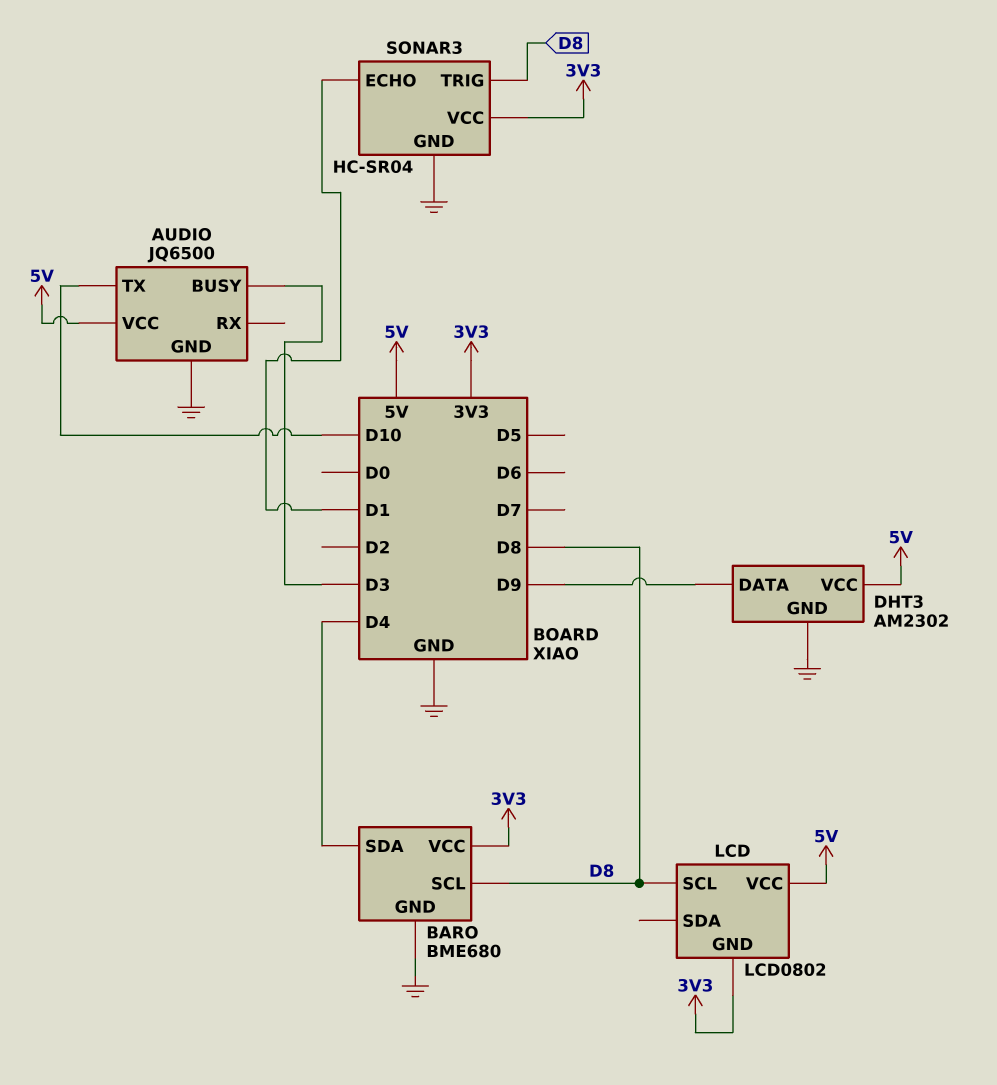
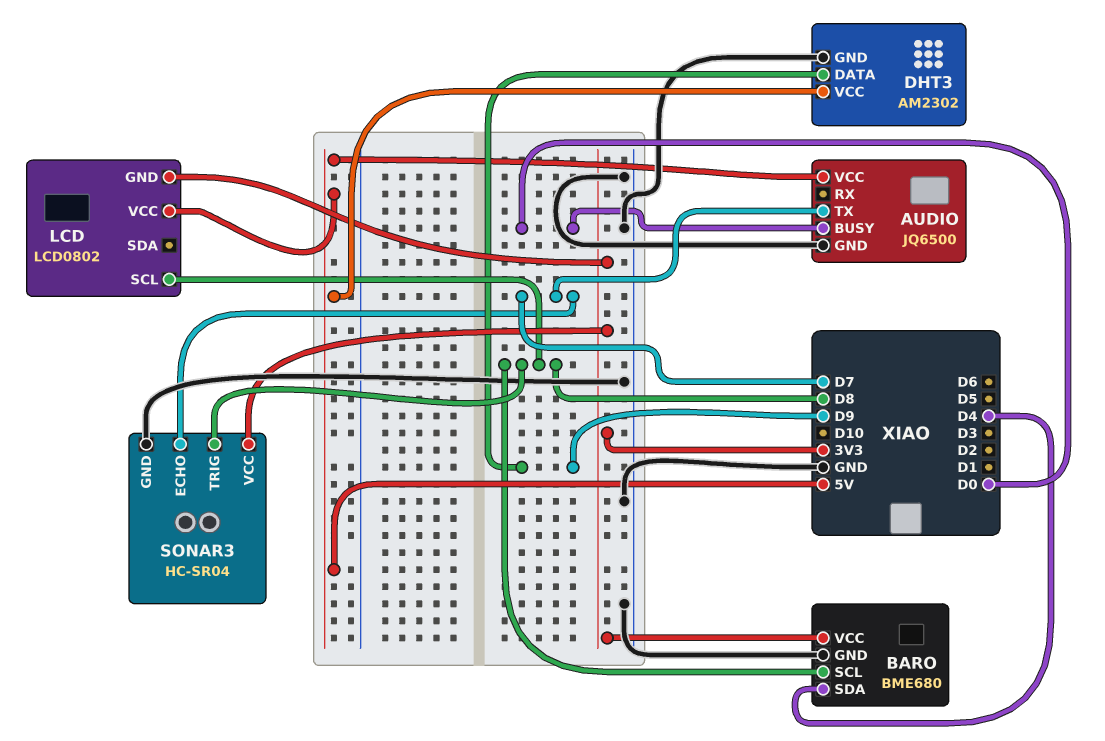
AUDIO pin BUSY: D3 -> D0
AUDIO pin TX: D10 -> D7
SONAR3 pin ECHO: D1 -> D7

